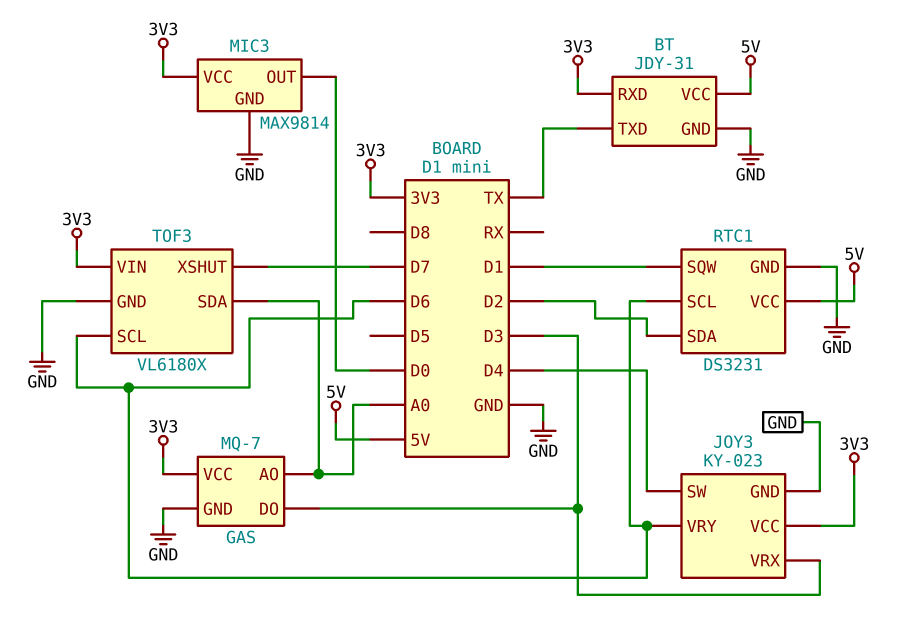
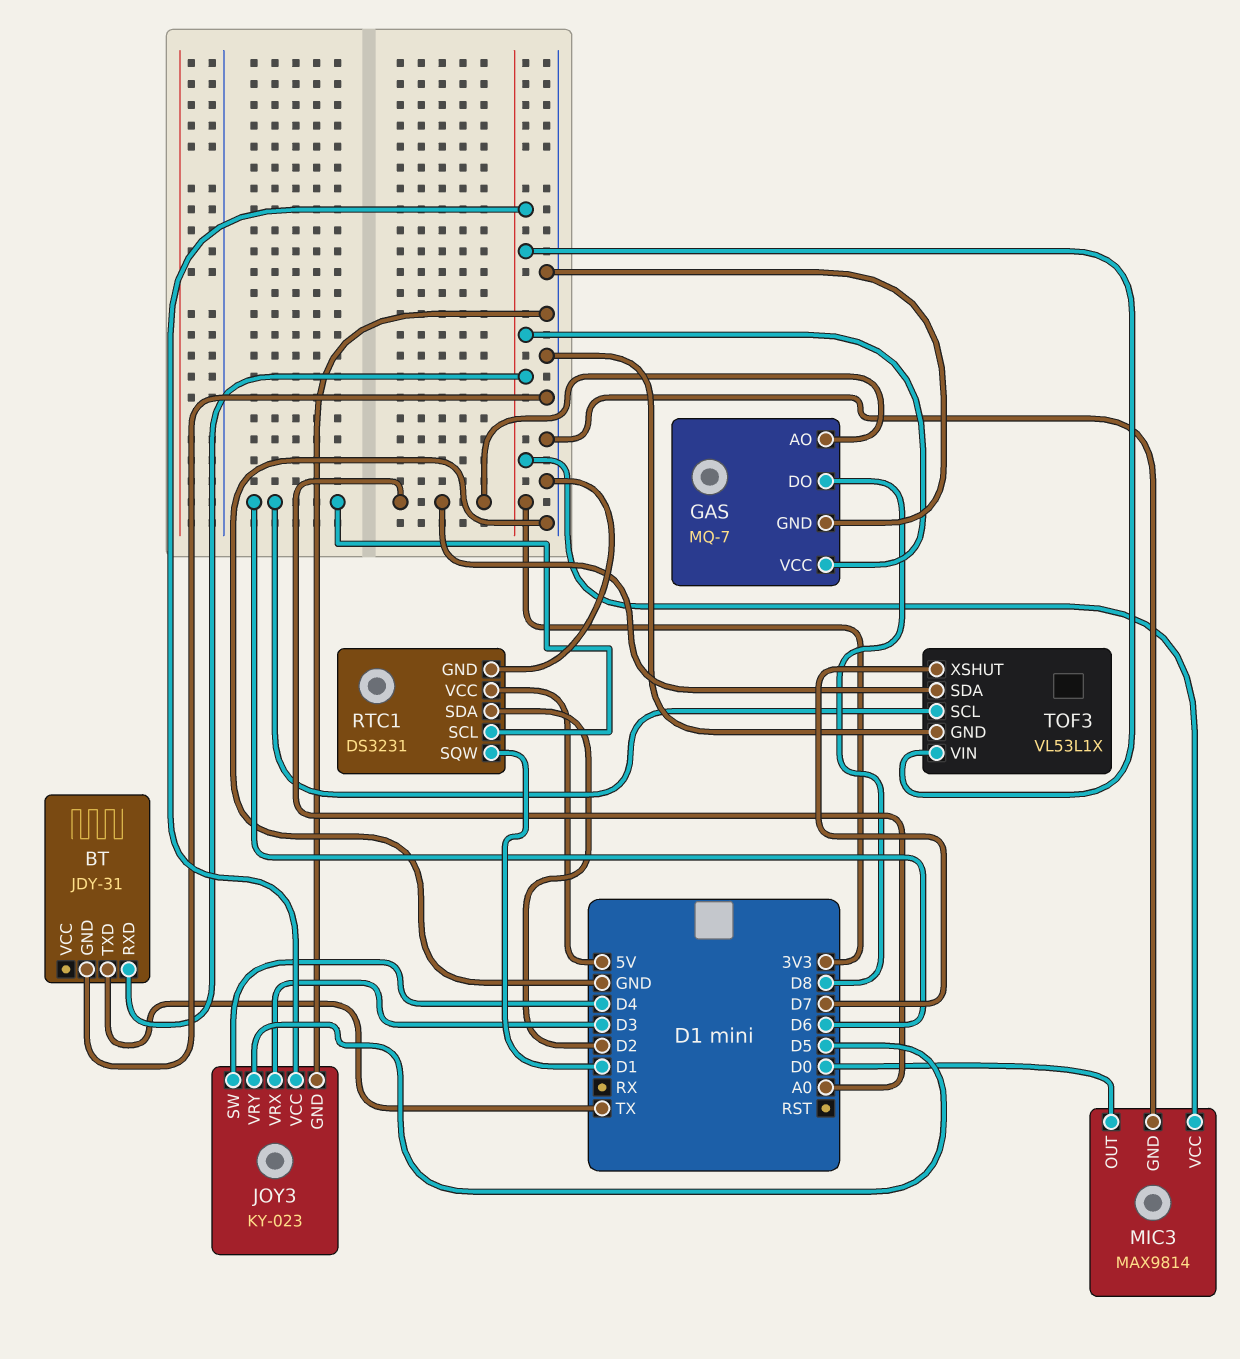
BT pin VCC: 5V -> none
GAS pin DO: D3 -> D8
JOY3 pin VRY: D6 -> D5
TOF3: VL6180X -> VL53L1X

